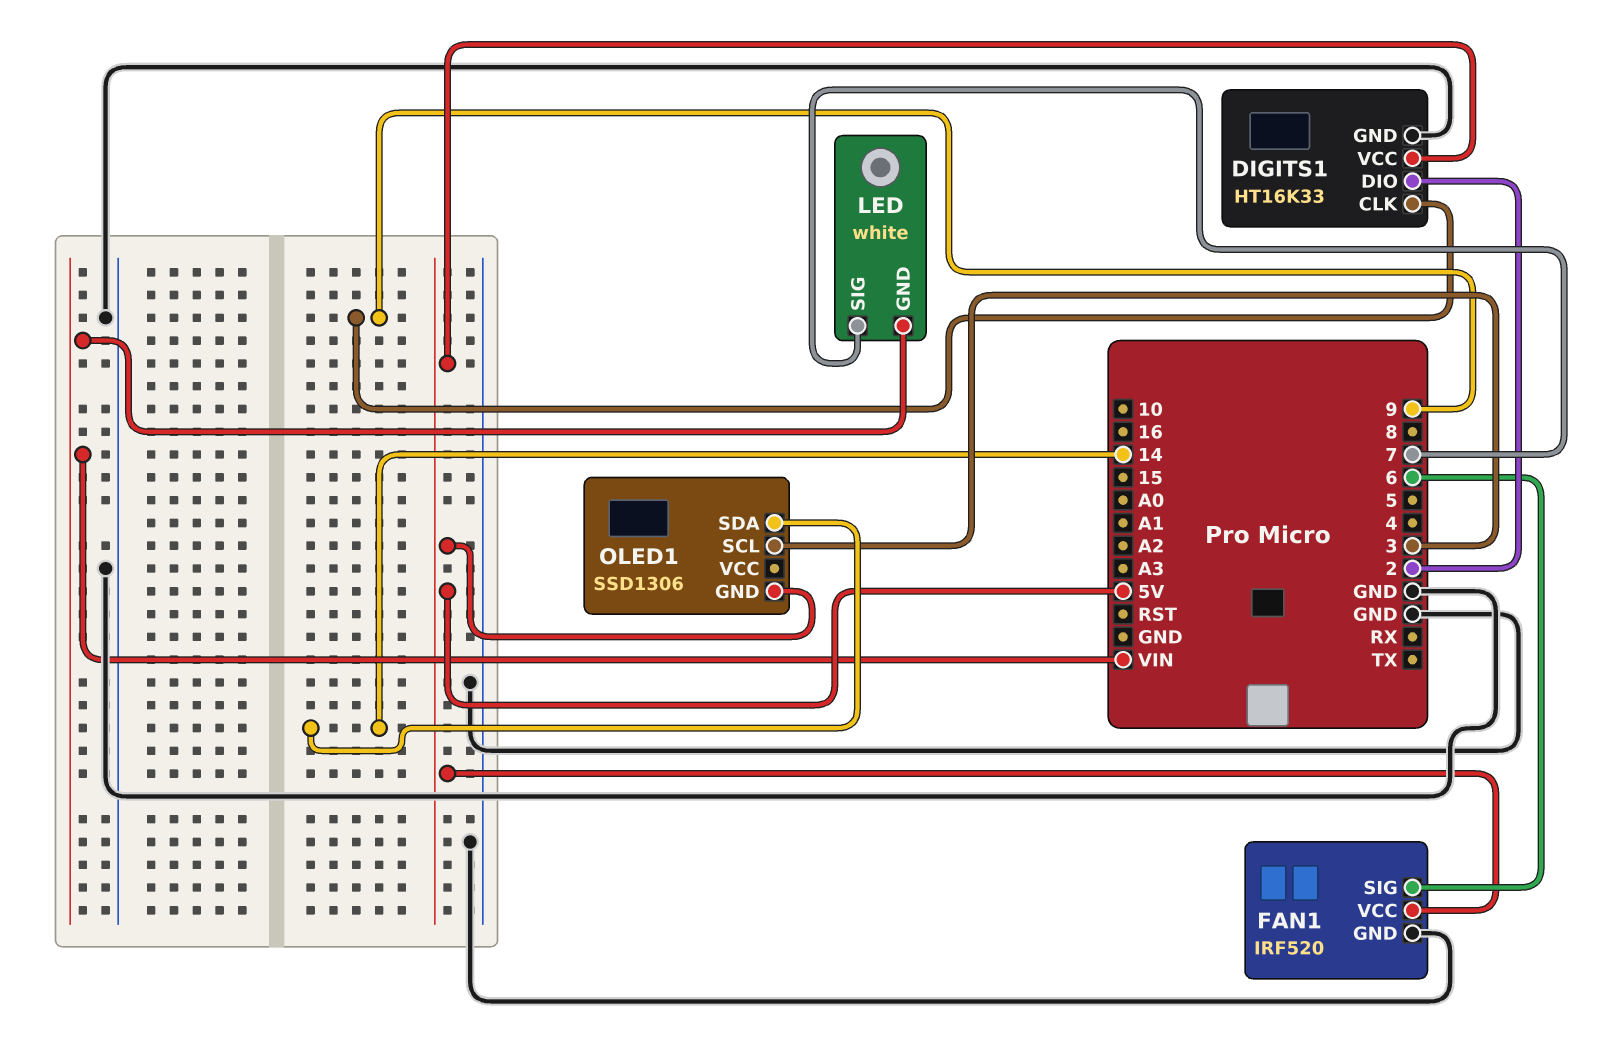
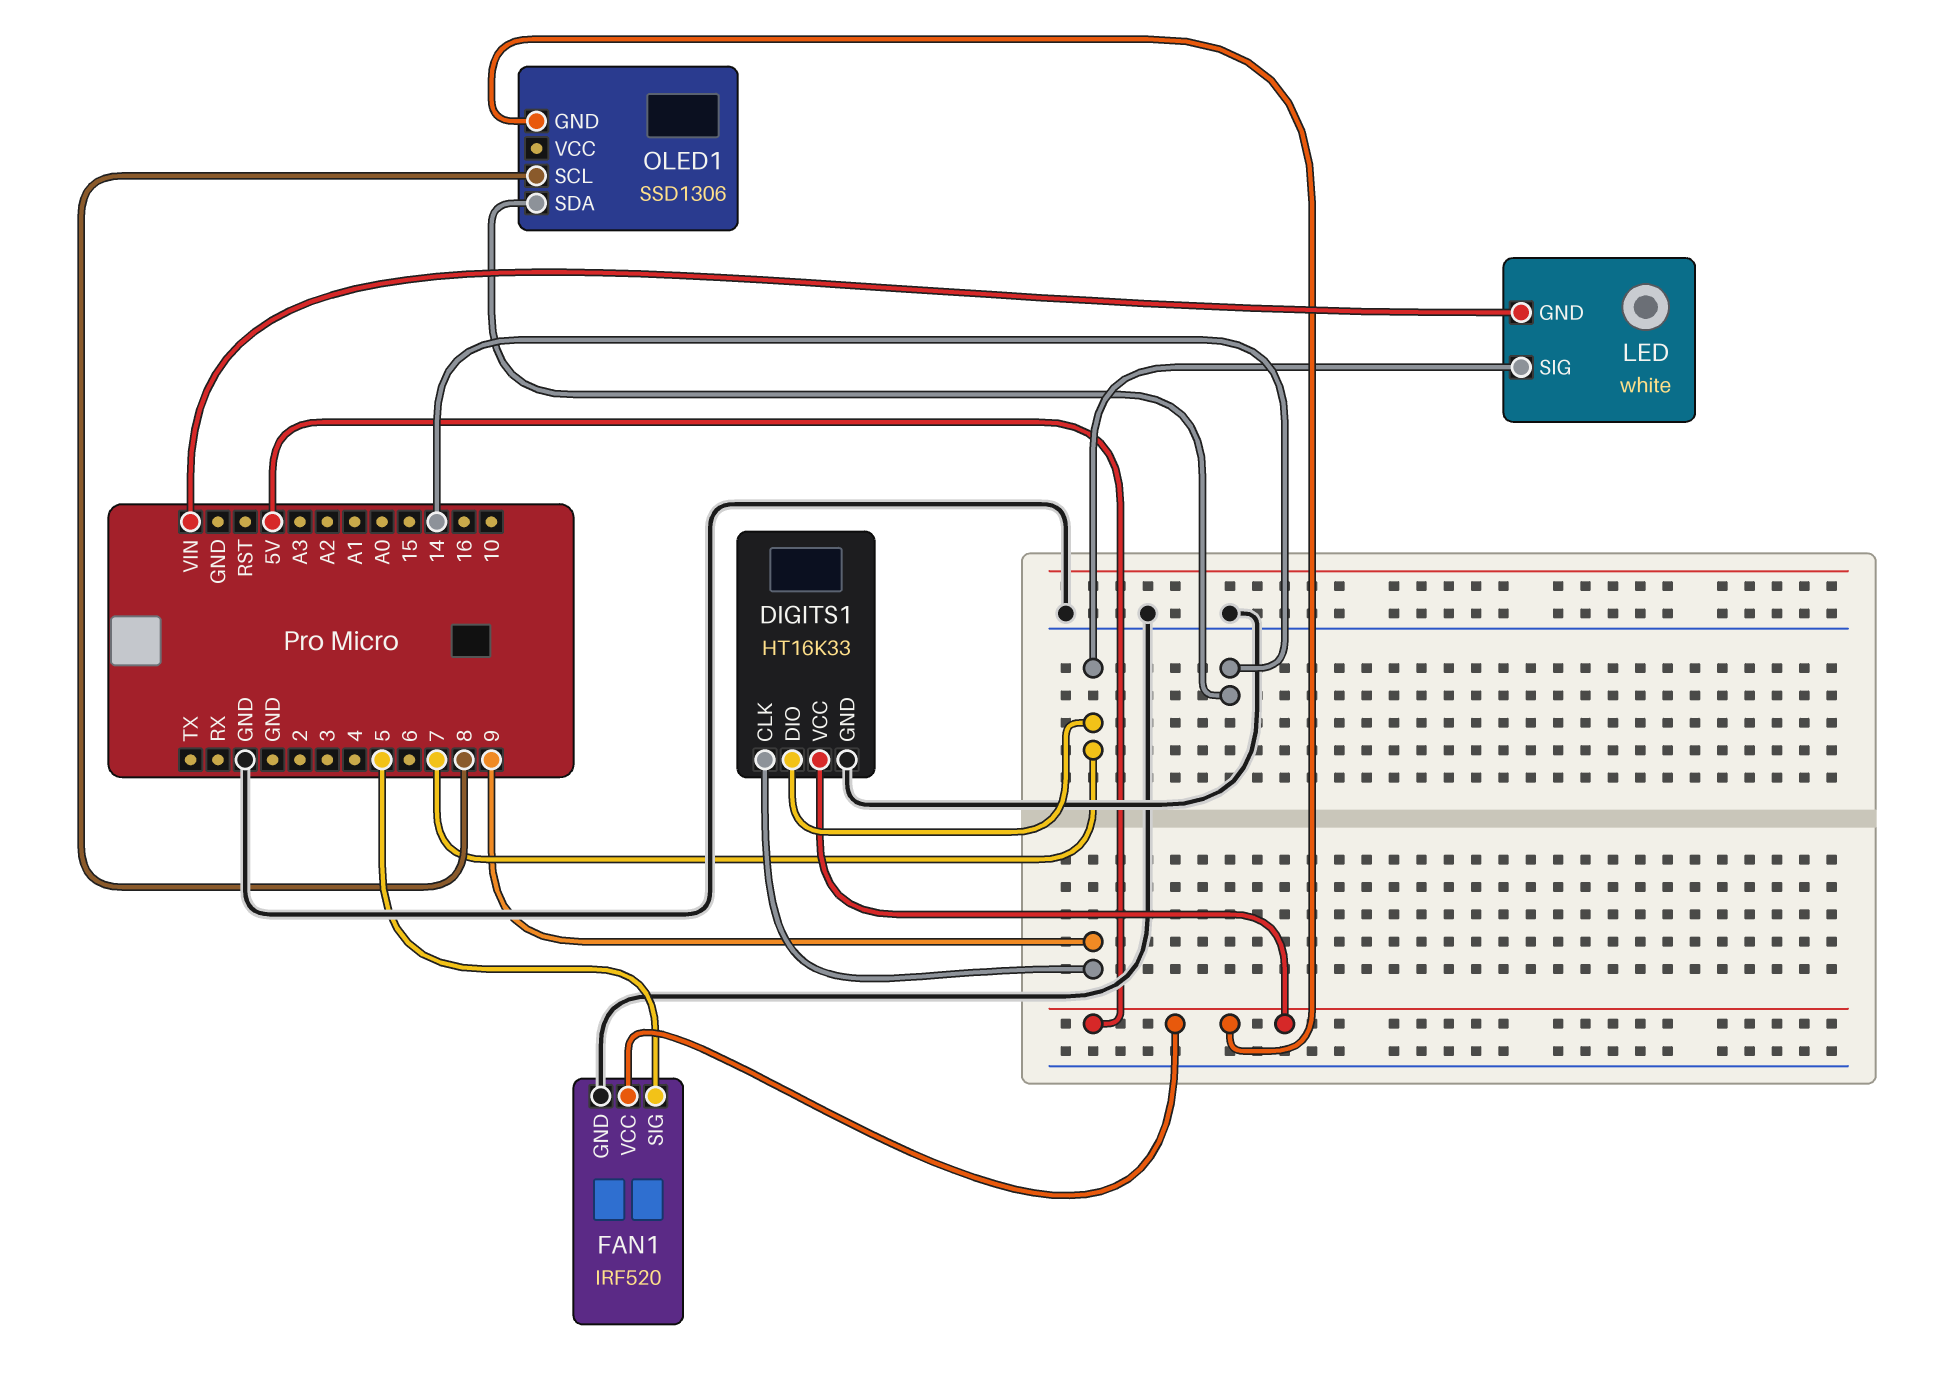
DIGITS1 pin DIO: 2 -> 7
FAN1 pin SIG: 6 -> 5
OLED1 pin SCL: 3 -> 8

